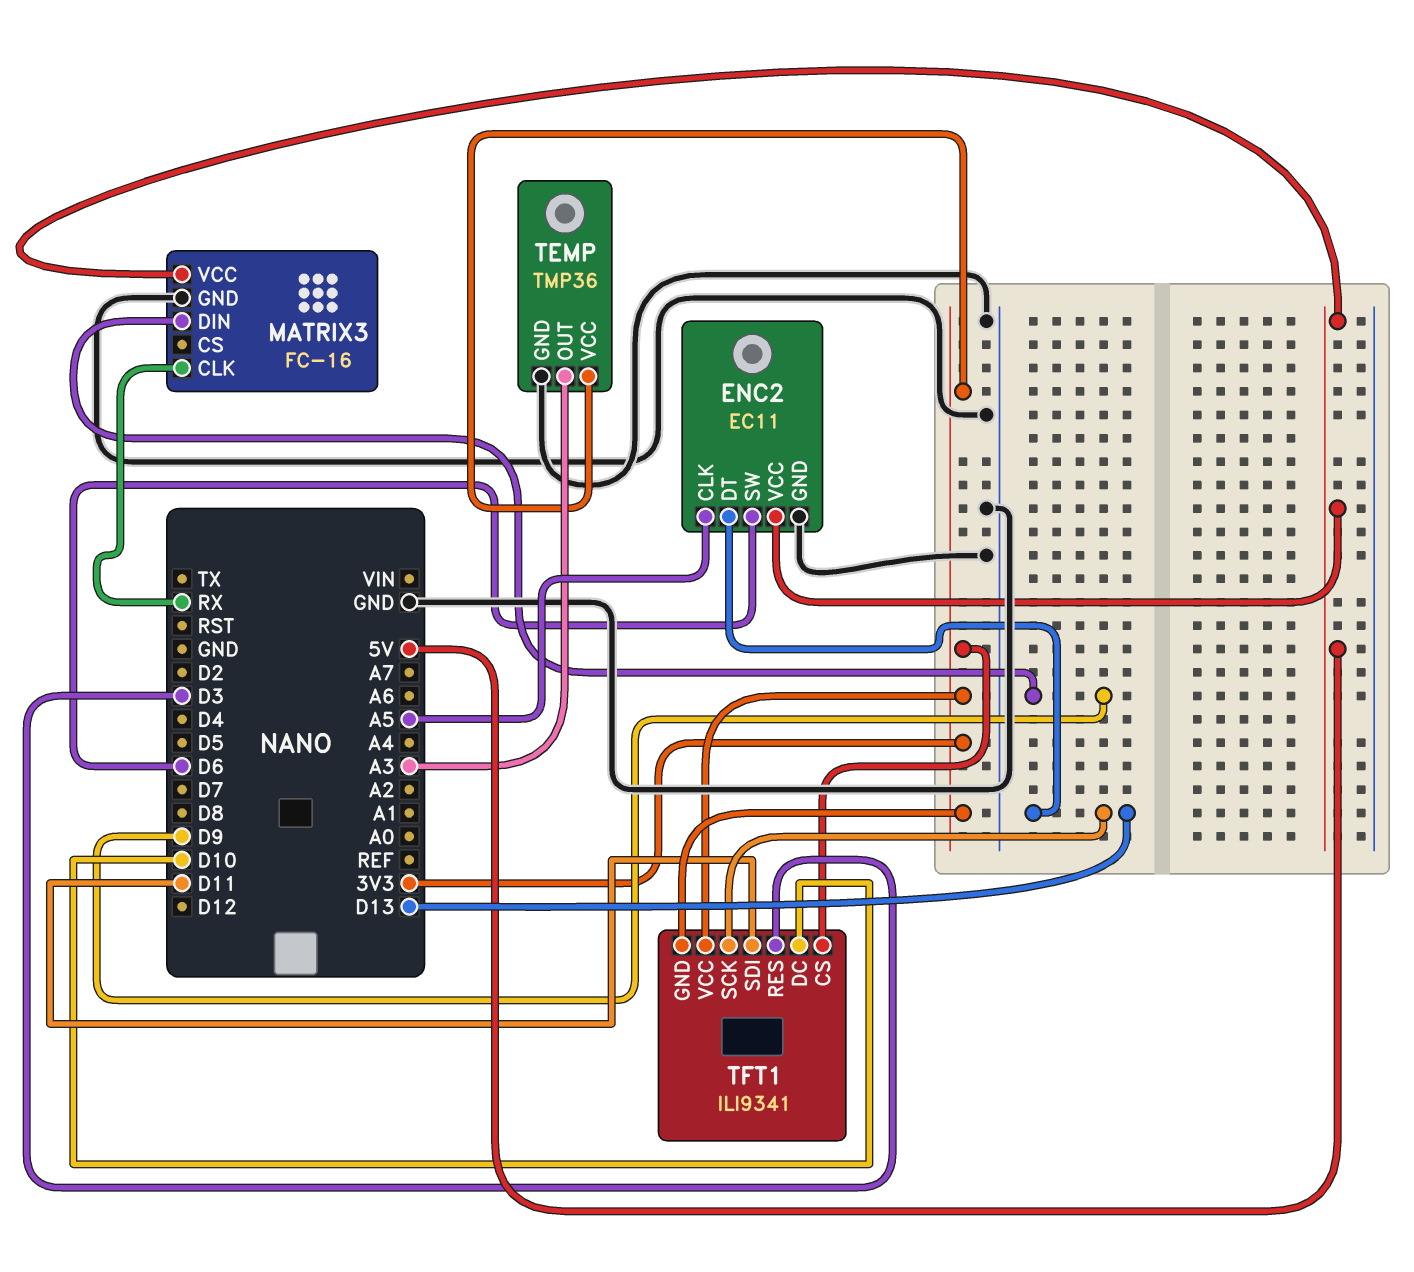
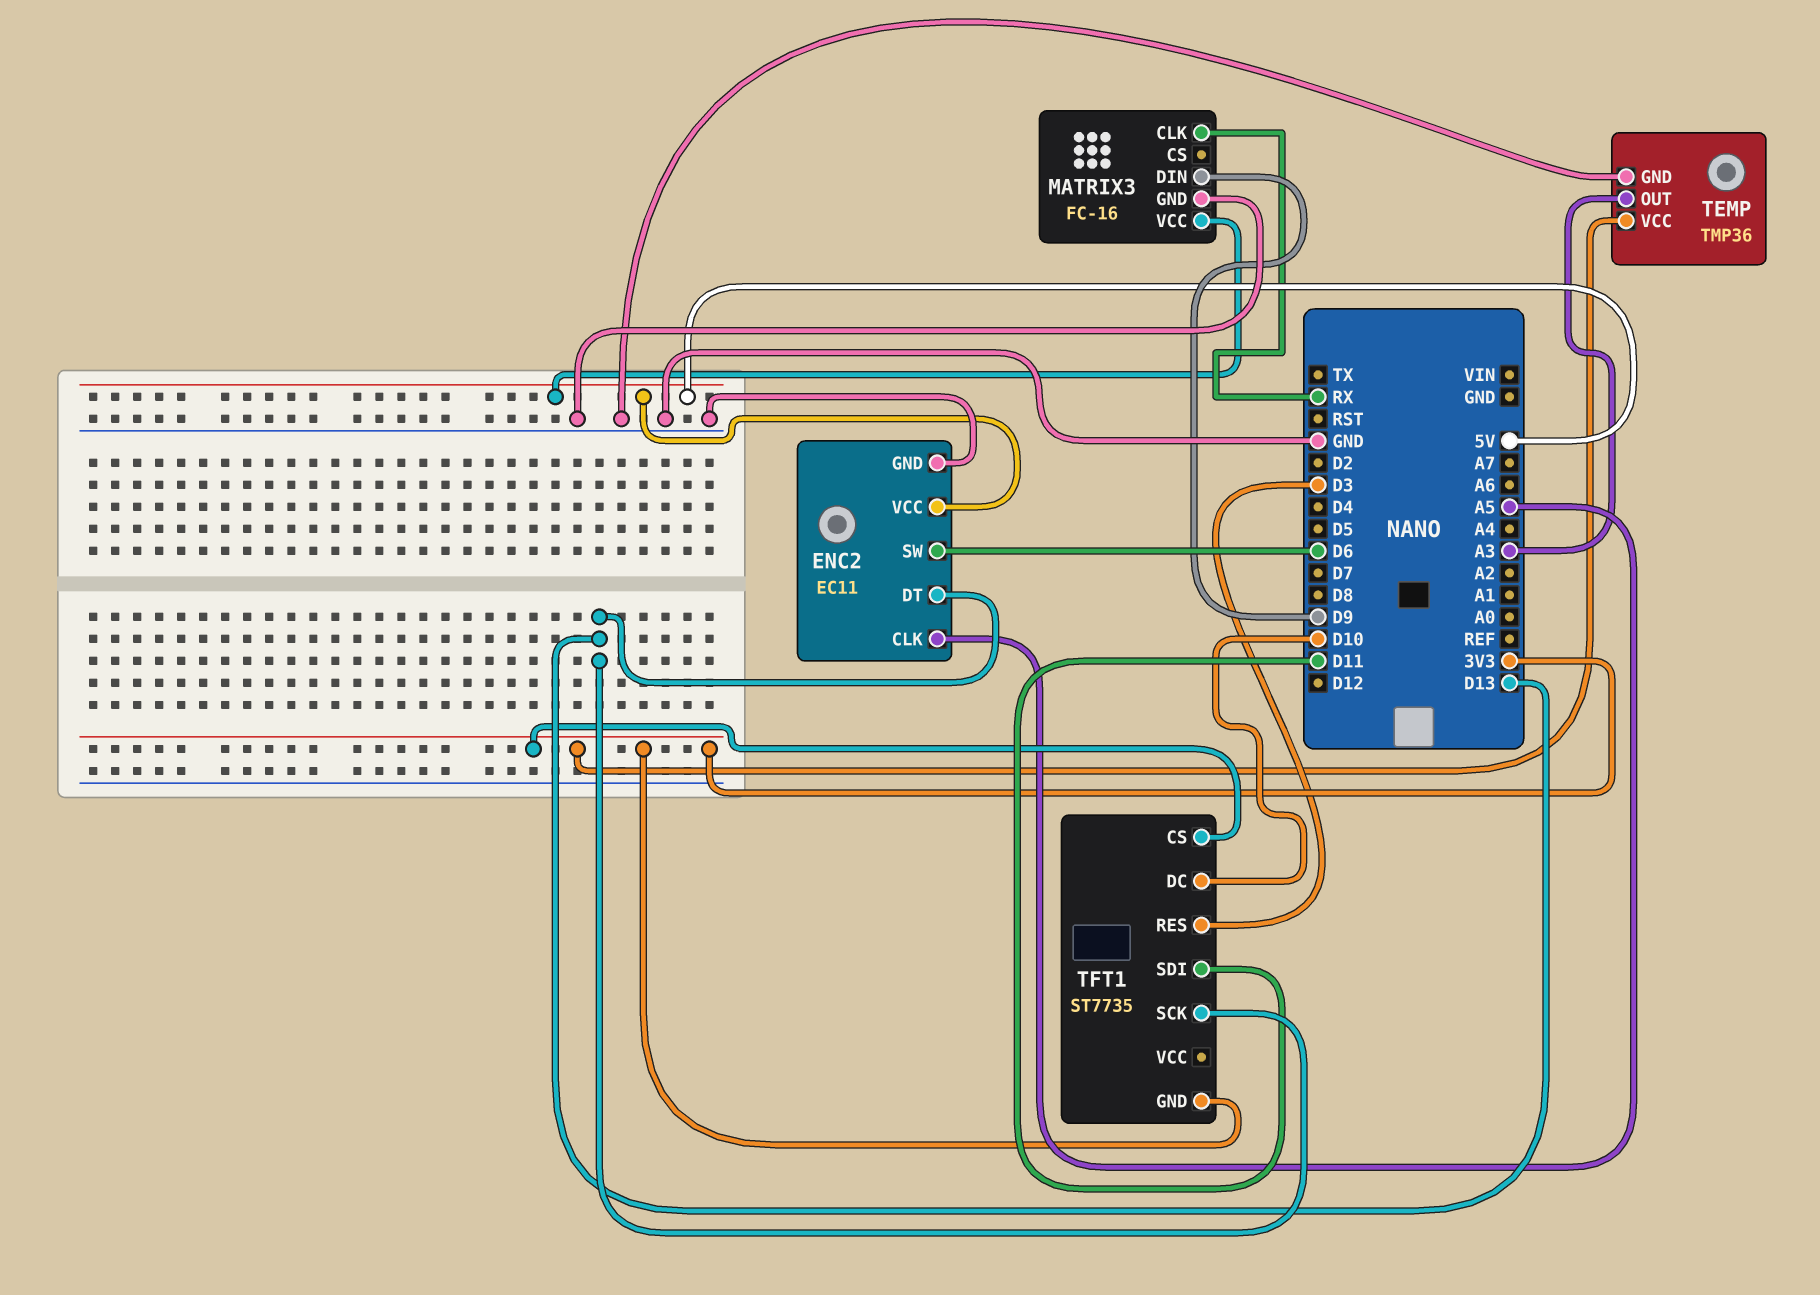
TFT1: ILI9341 -> ST7735
TFT1 pin VCC: 3V3 -> none

